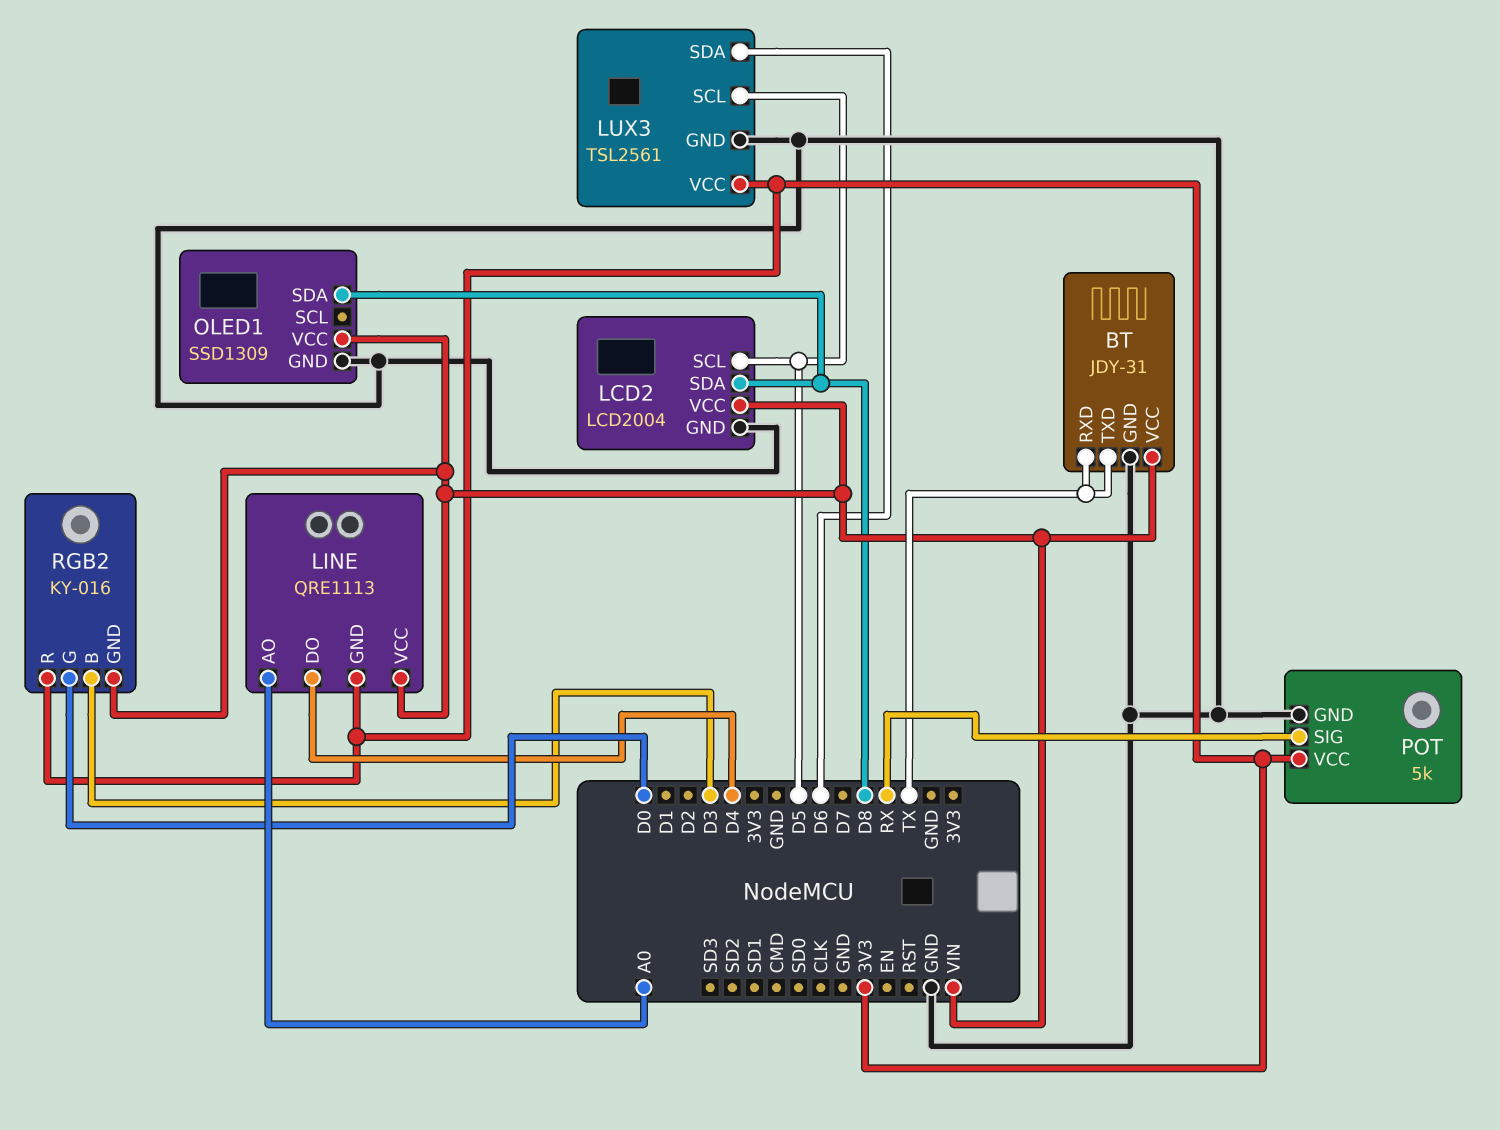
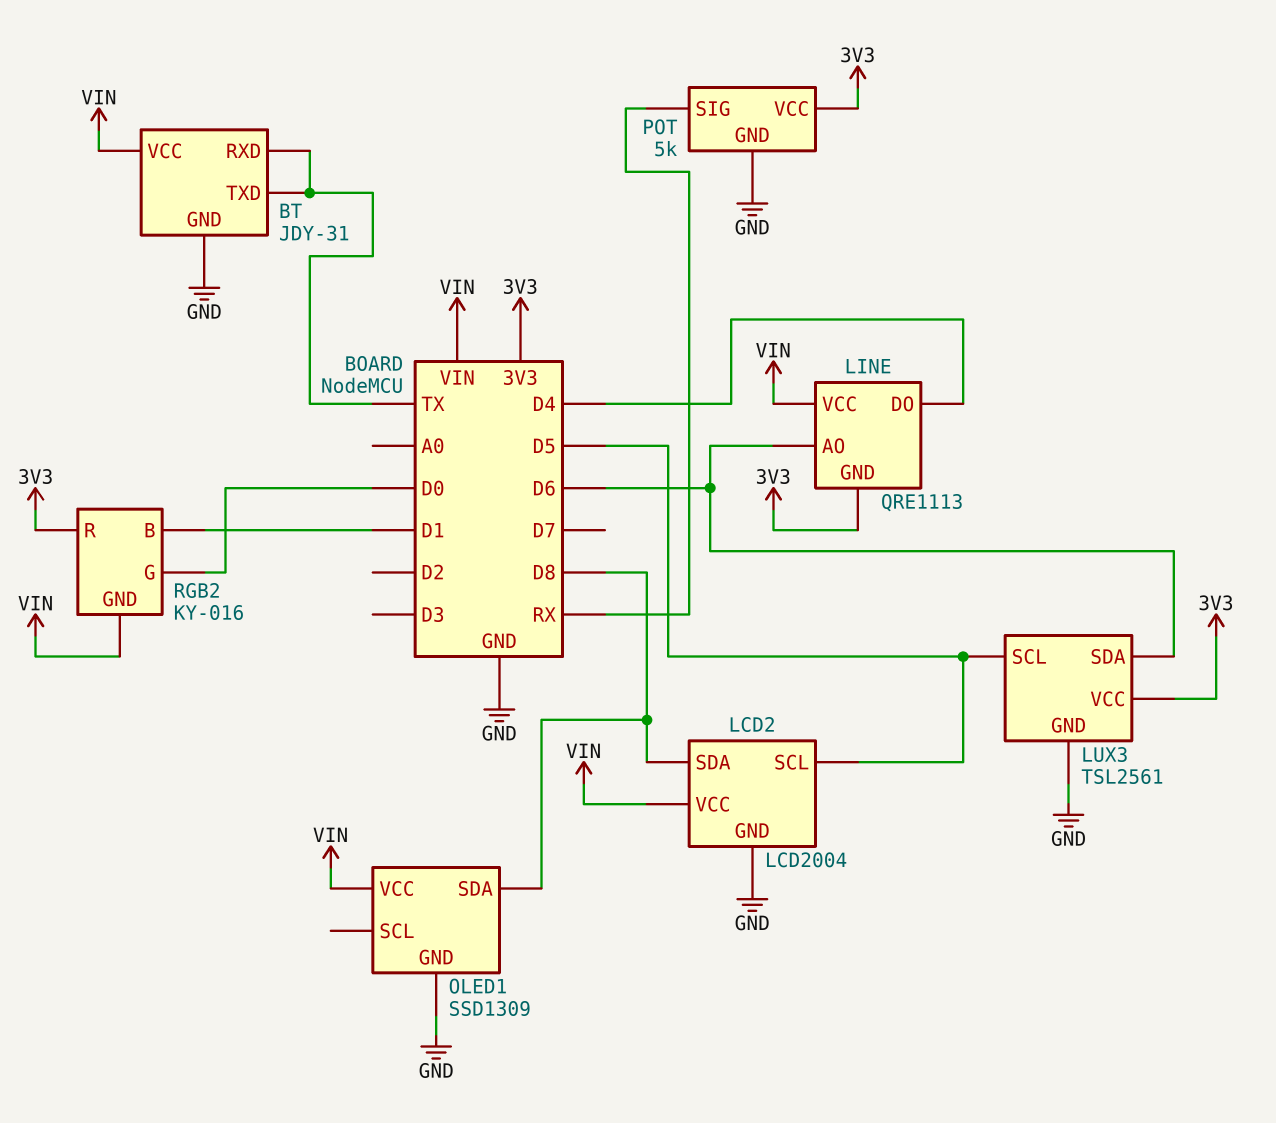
LINE pin AO: A0 -> D6
RGB2 pin B: D3 -> D1

